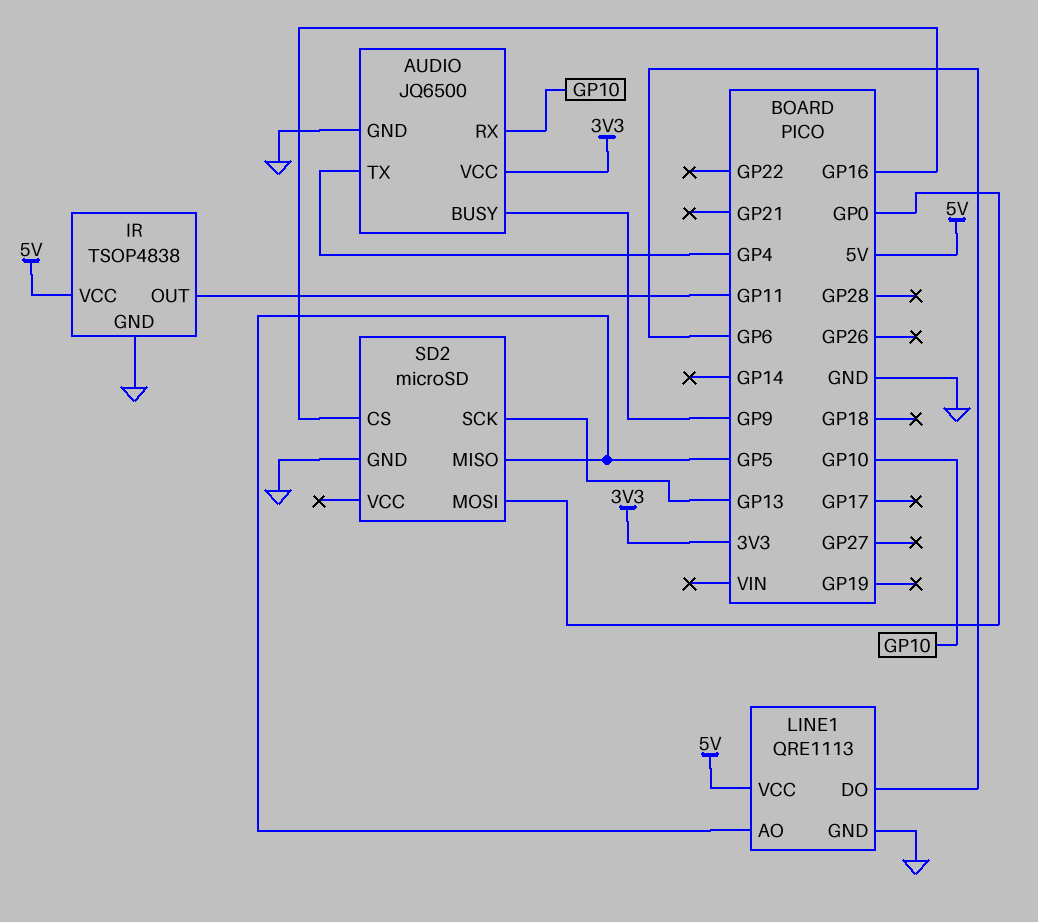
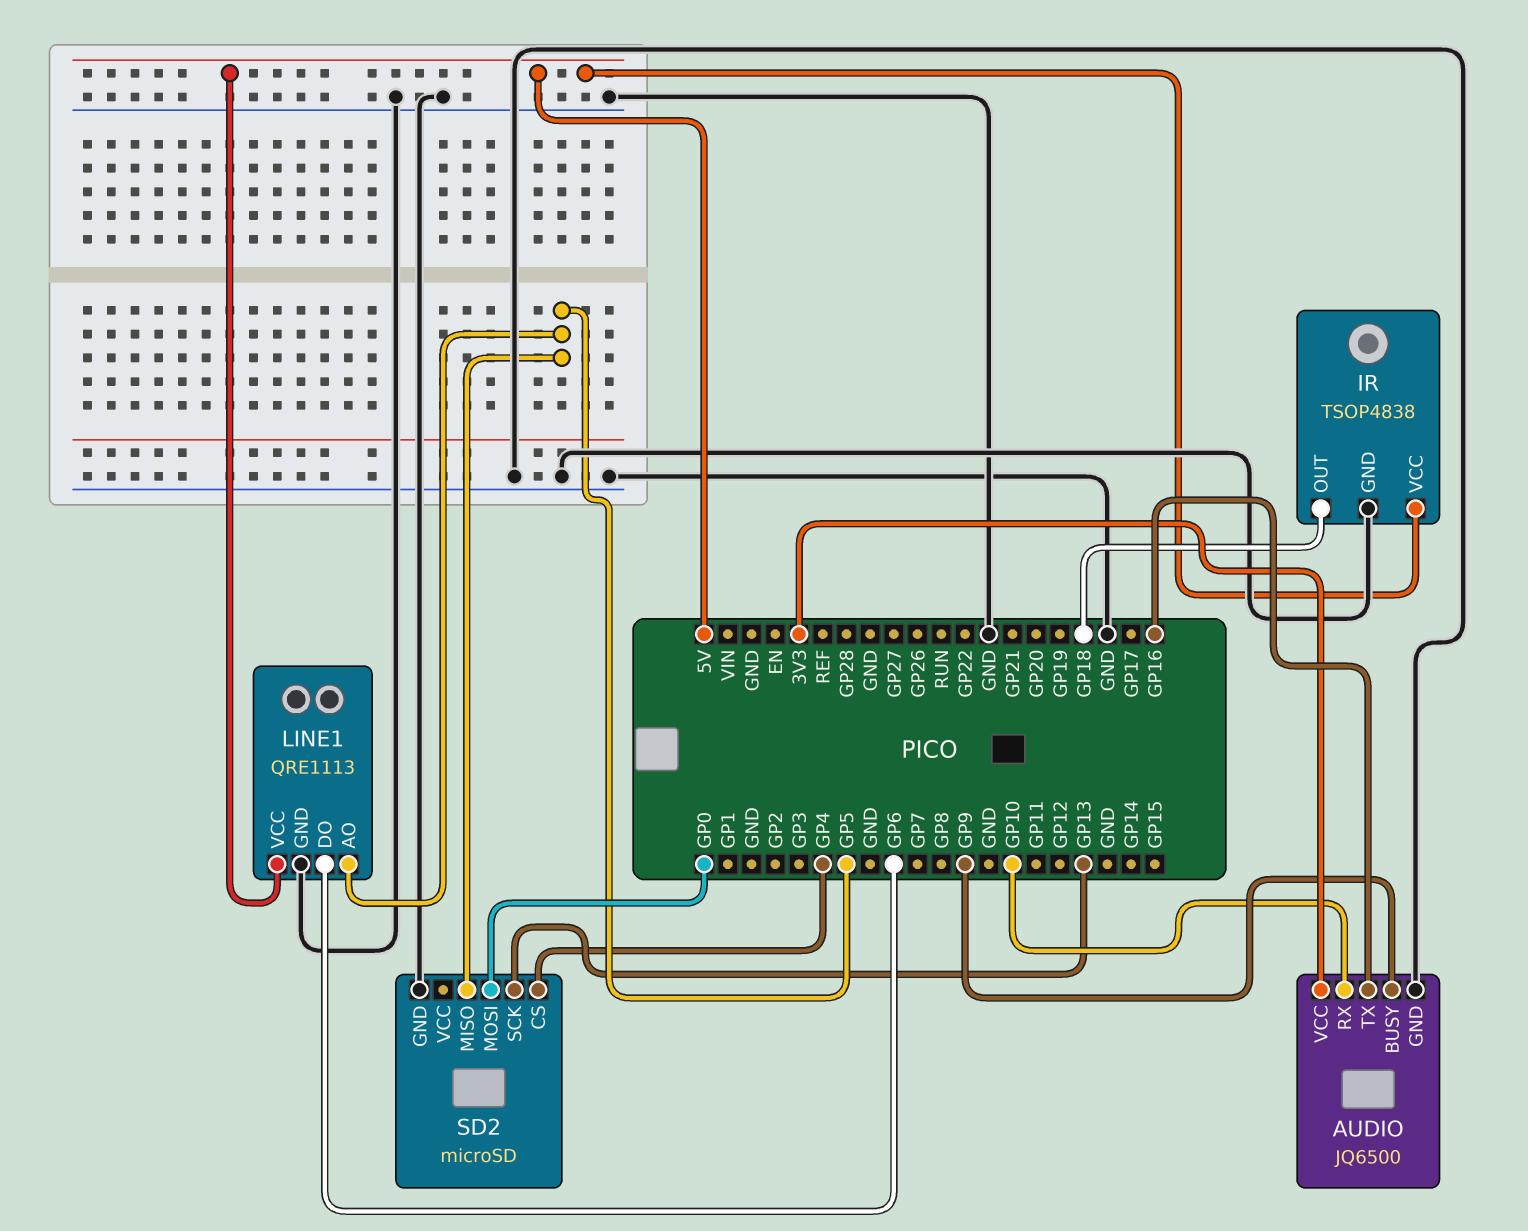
AUDIO pin TX: GP4 -> GP16
IR pin OUT: GP11 -> GP18
SD2 pin CS: GP16 -> GP4

